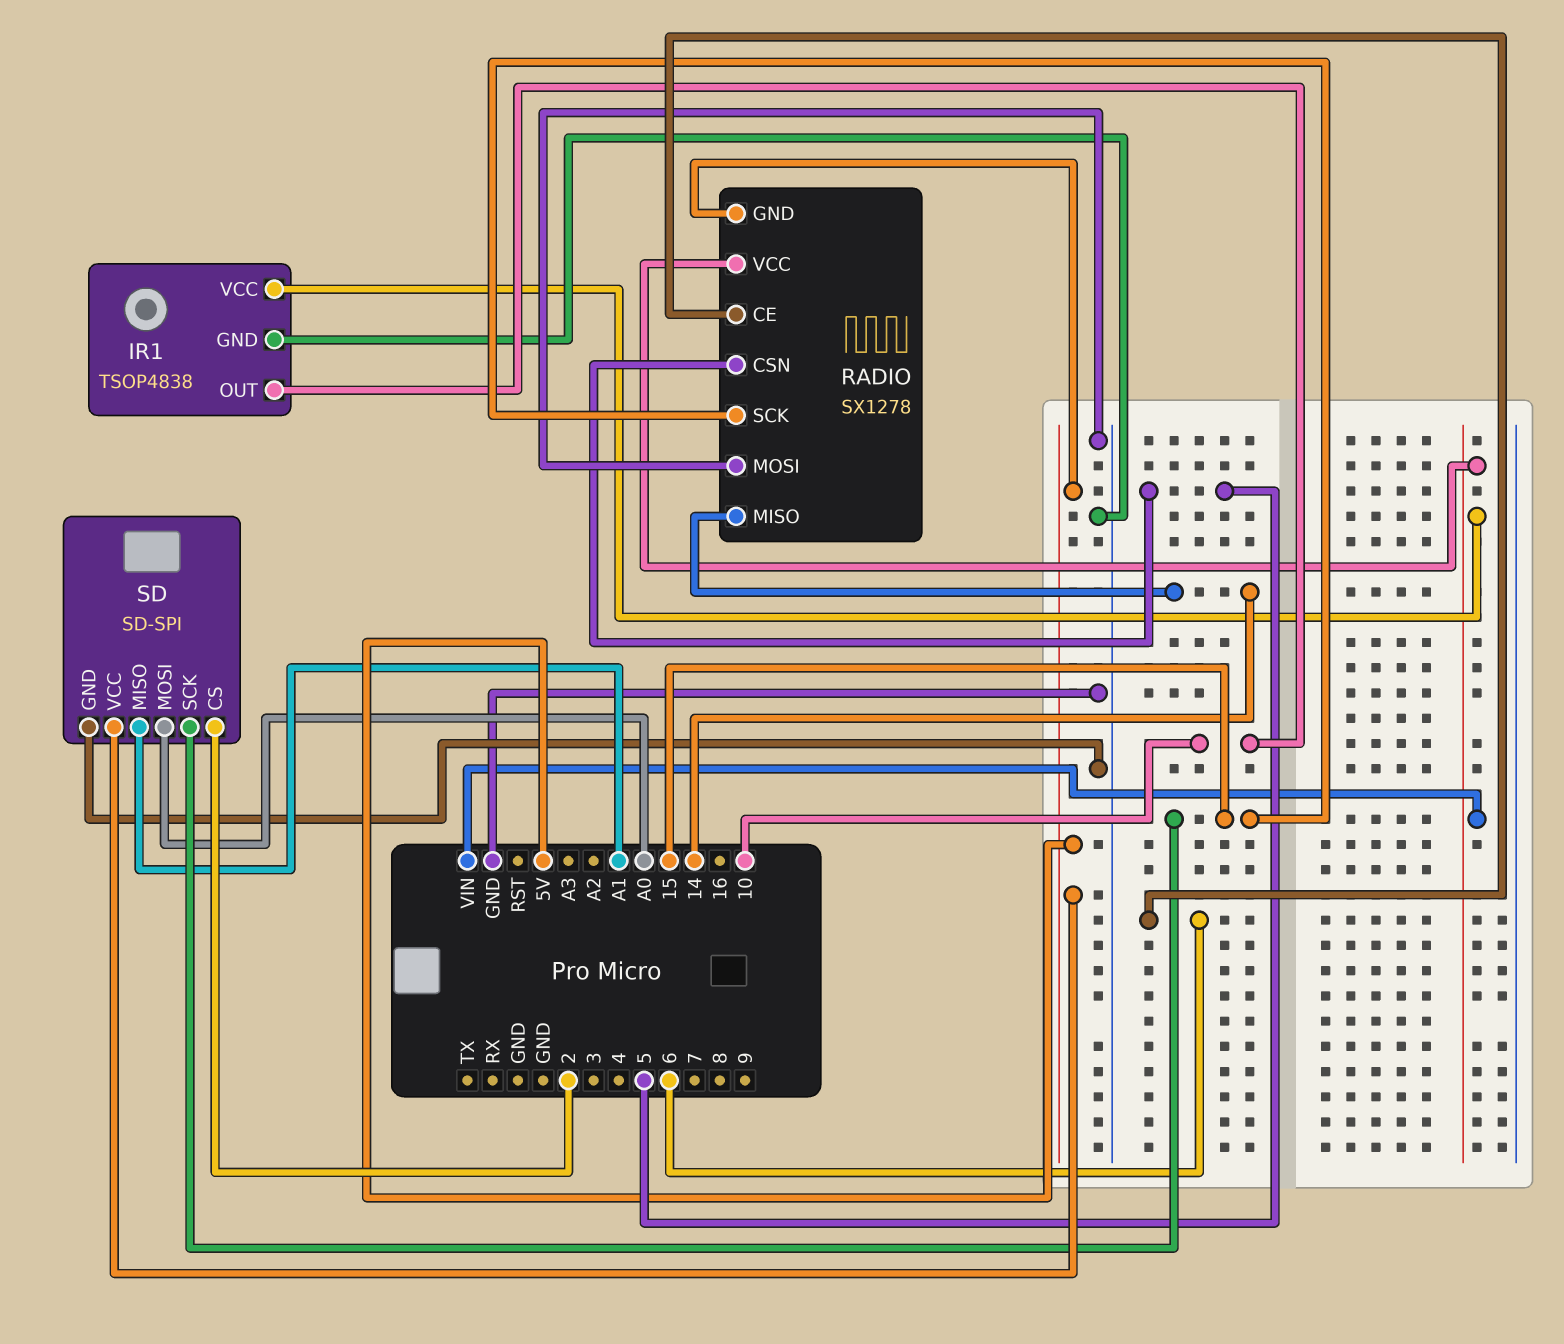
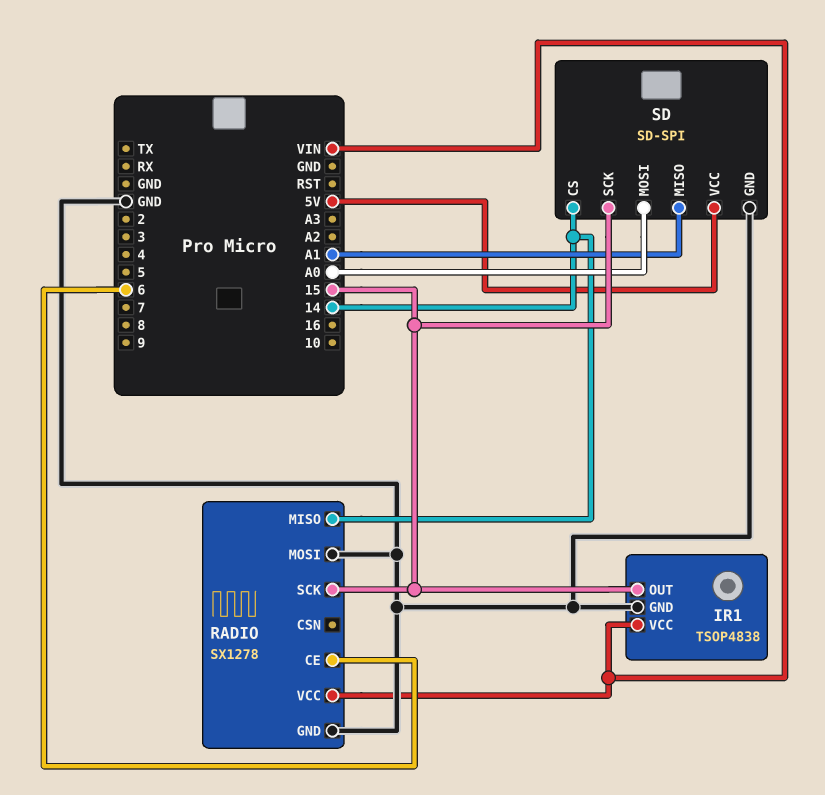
IR1 pin OUT: 10 -> 15
RADIO pin CSN: 5 -> none
RADIO pin GND: 5V -> GND
SD pin CS: 2 -> 14

